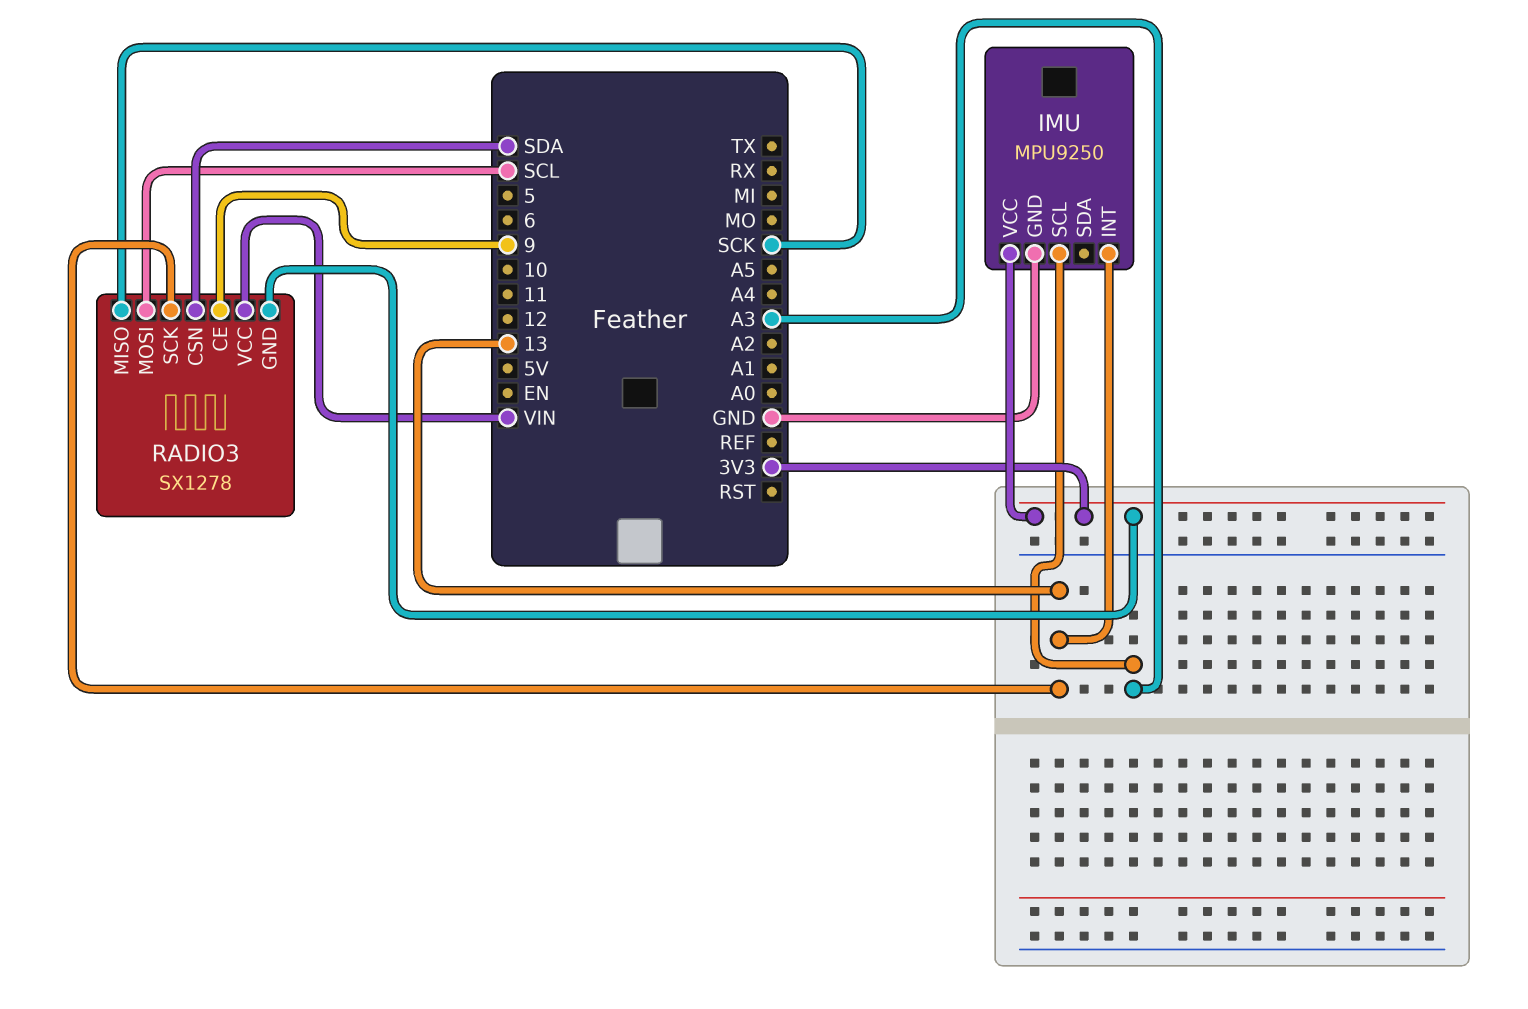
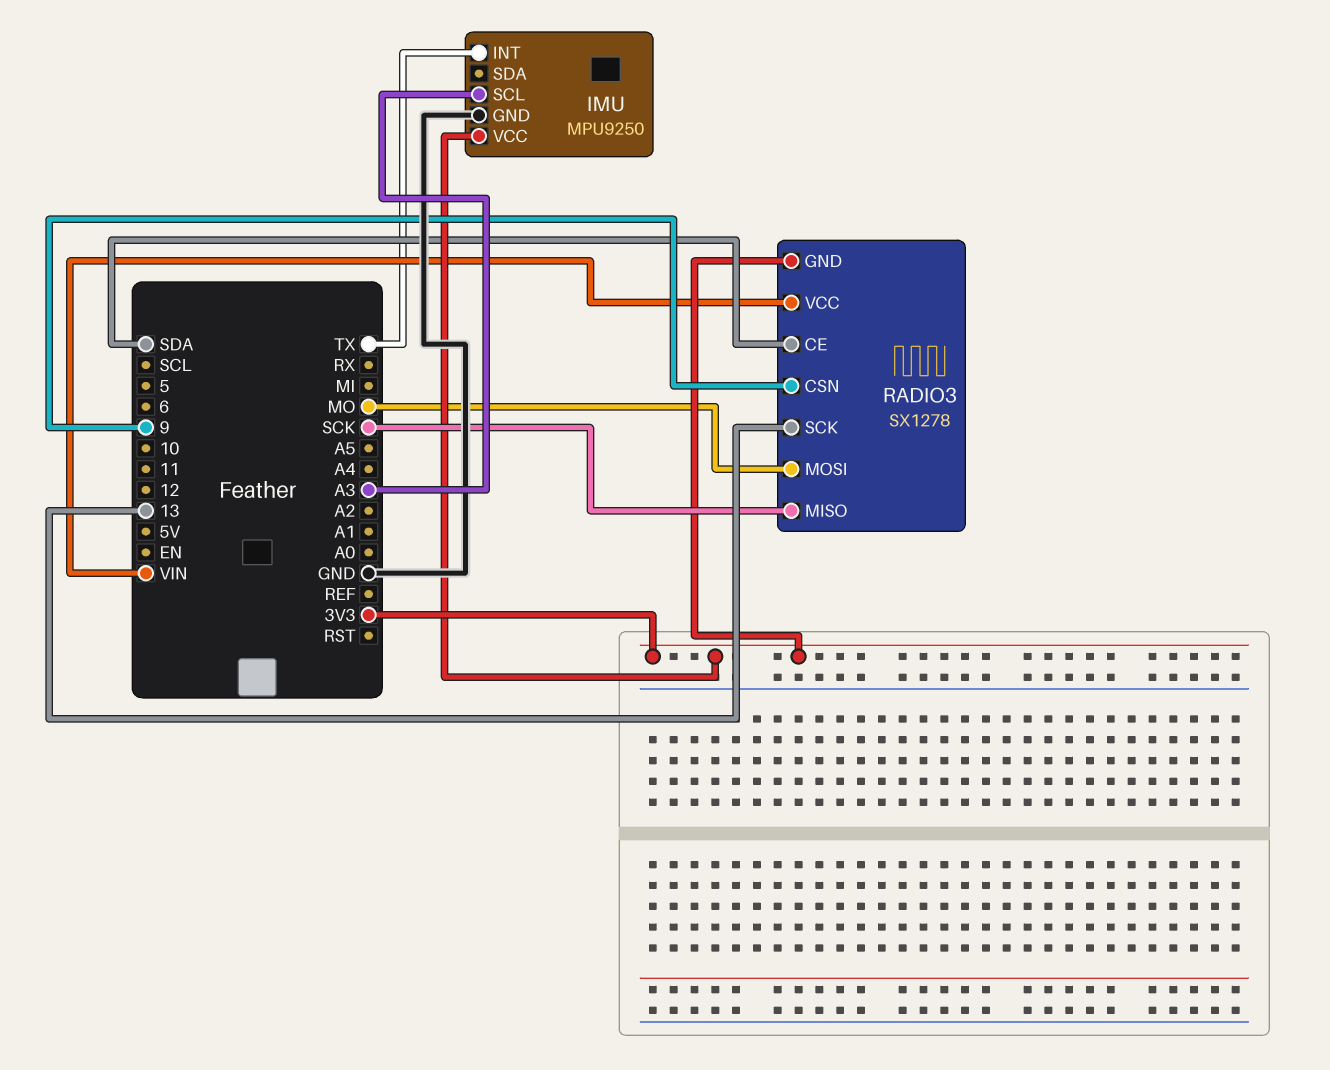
IMU pin INT: 13 -> TX
RADIO3 pin CE: 9 -> SDA
RADIO3 pin CSN: SDA -> 9
RADIO3 pin MOSI: SCL -> MO

